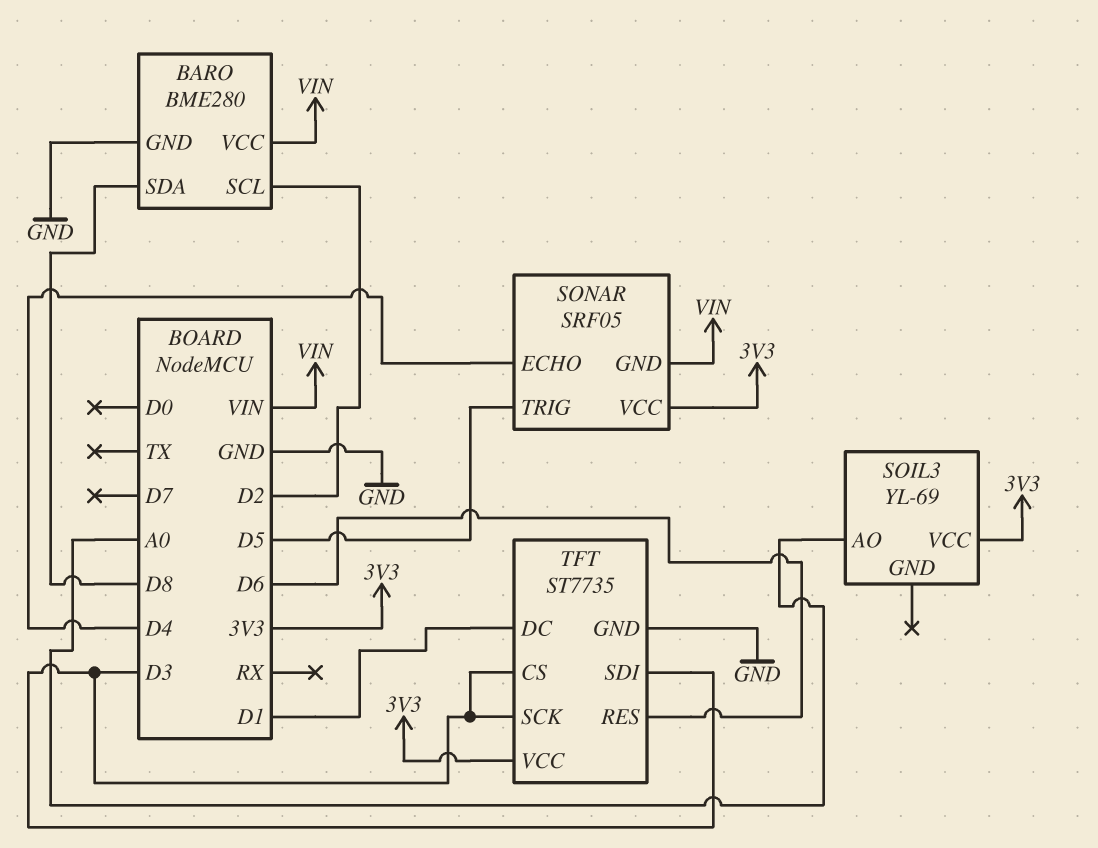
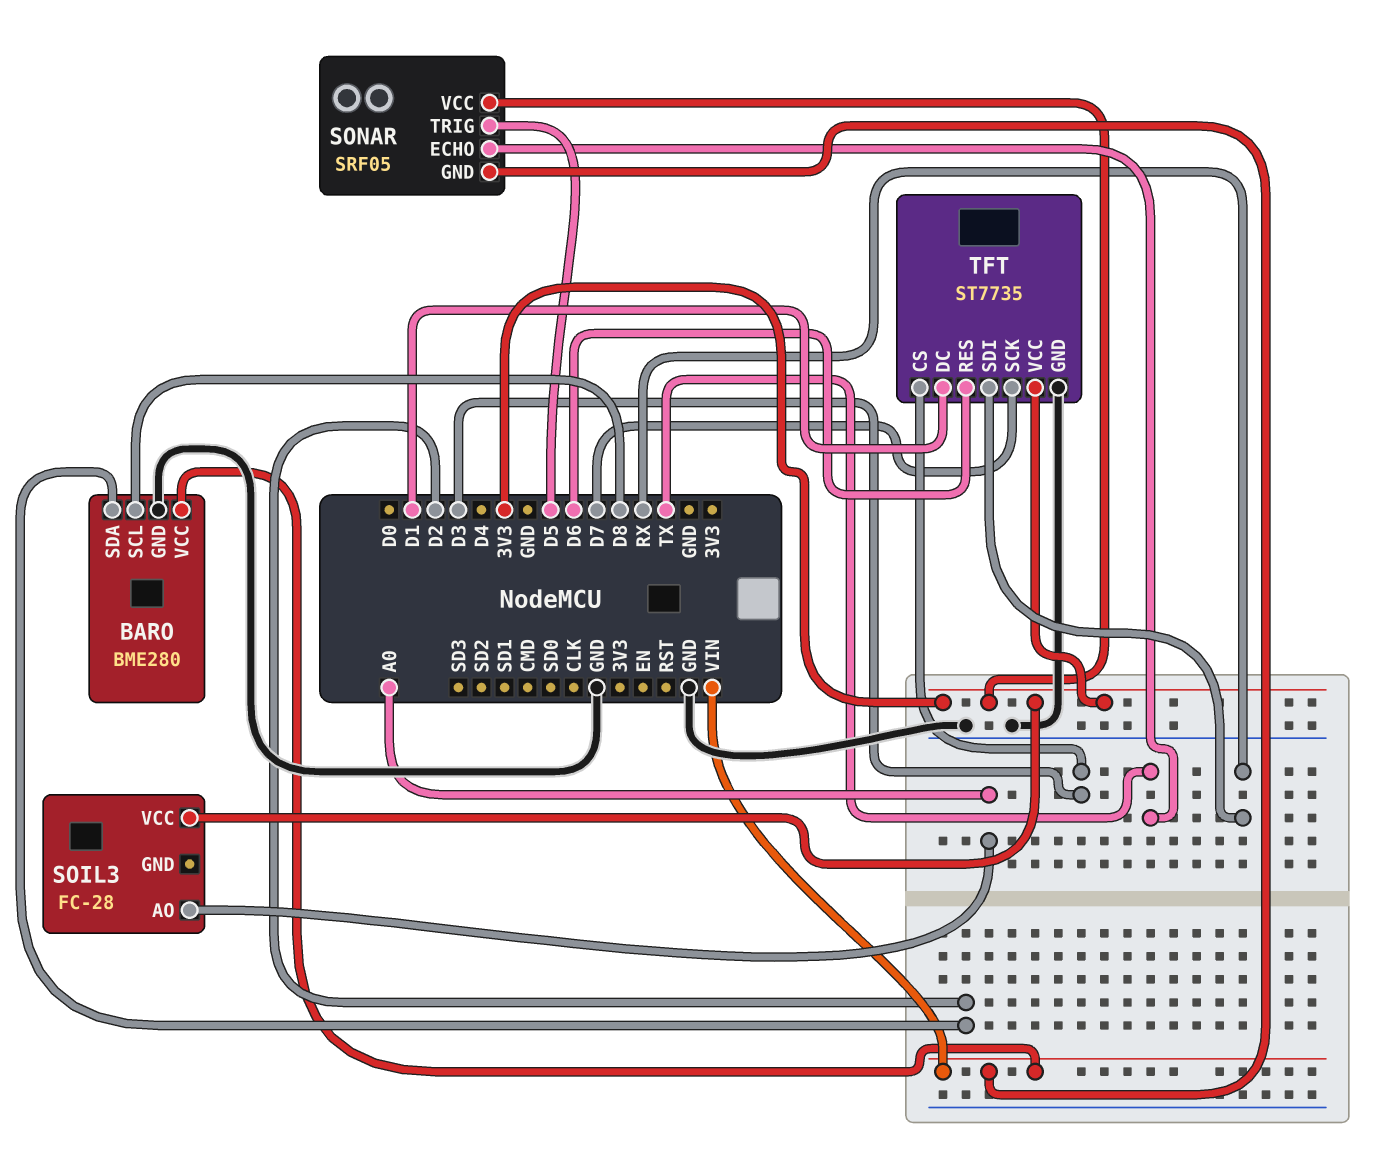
BARO pin SCL: D2 -> D8
BARO pin SDA: D8 -> D2
SOIL3: YL-69 -> FC-28
SONAR pin ECHO: D4 -> TX
TFT pin SCK: D3 -> D7
TFT pin SDI: D3 -> RX

